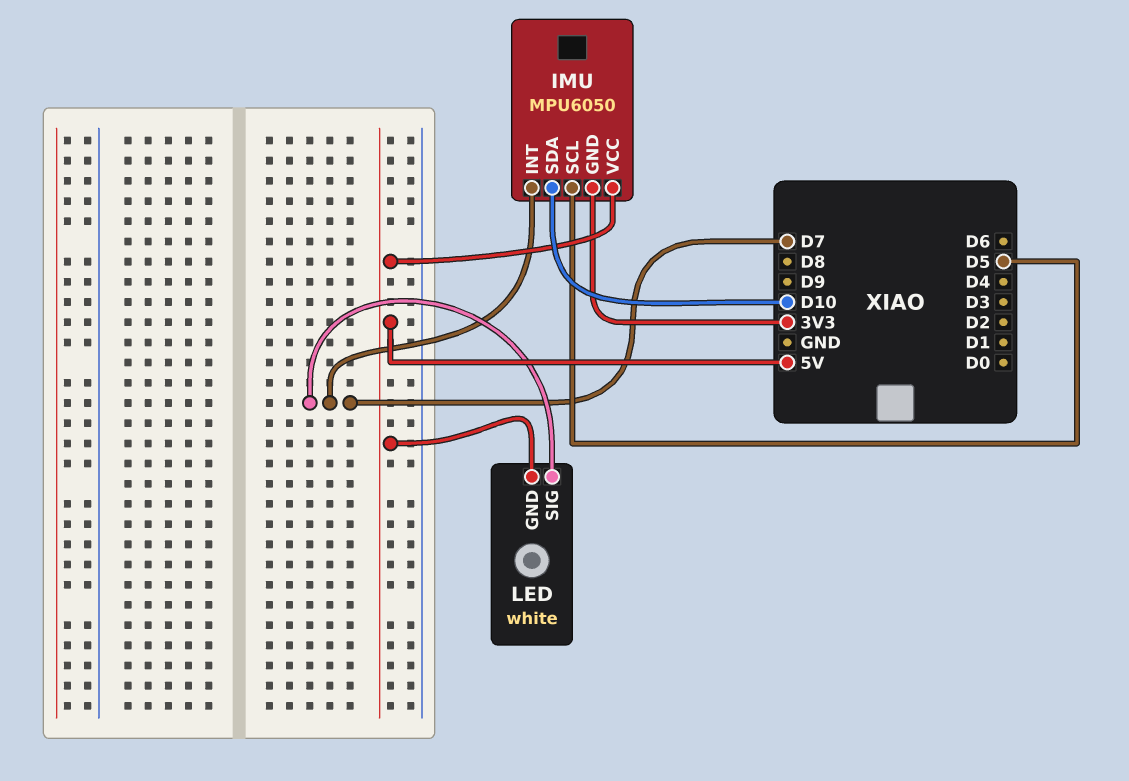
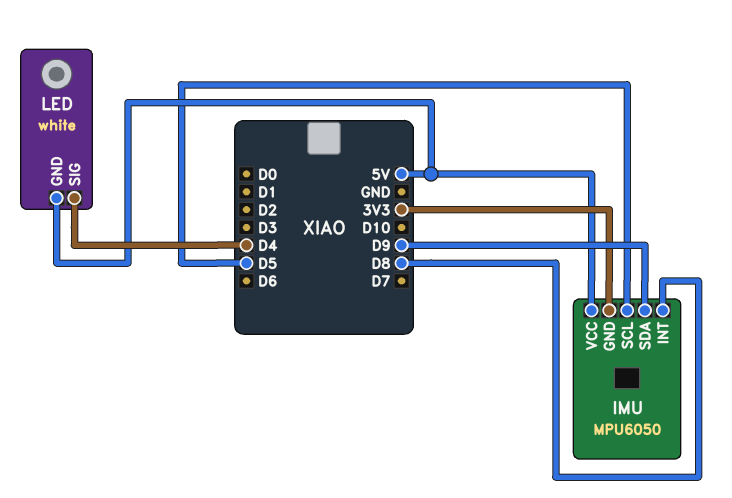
IMU pin INT: D7 -> D8
IMU pin SDA: D10 -> D9
LED pin SIG: D7 -> D4

